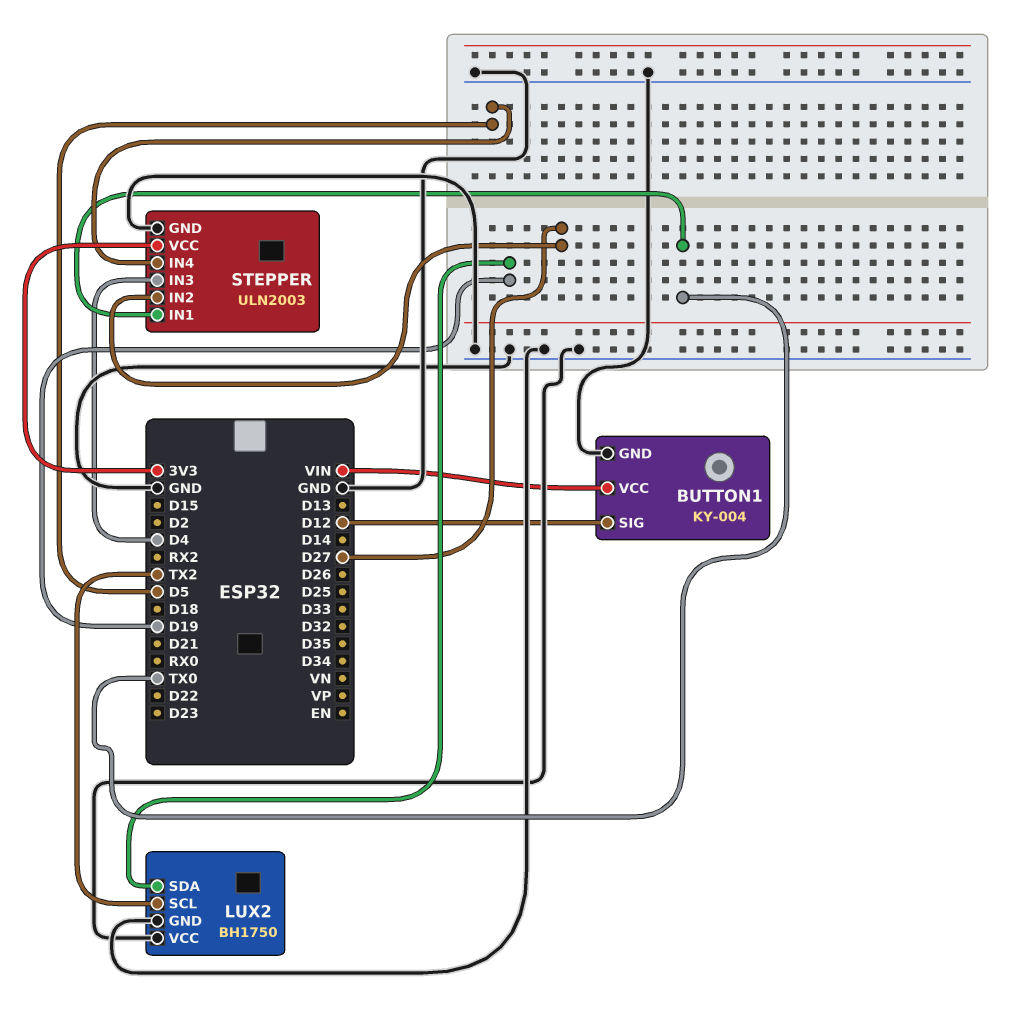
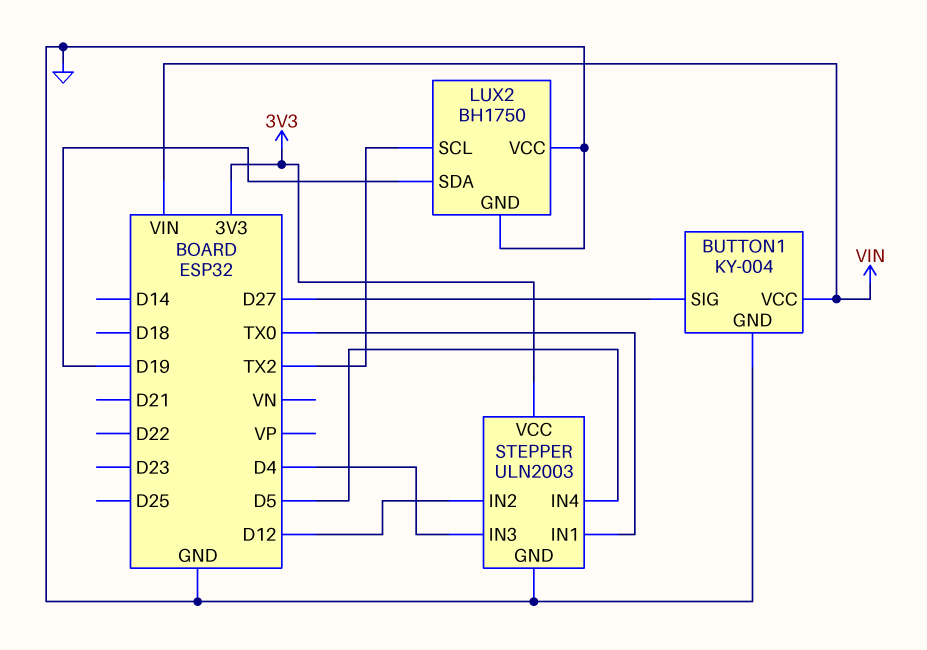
BUTTON1 pin SIG: D12 -> D27
STEPPER pin IN2: D27 -> D12

